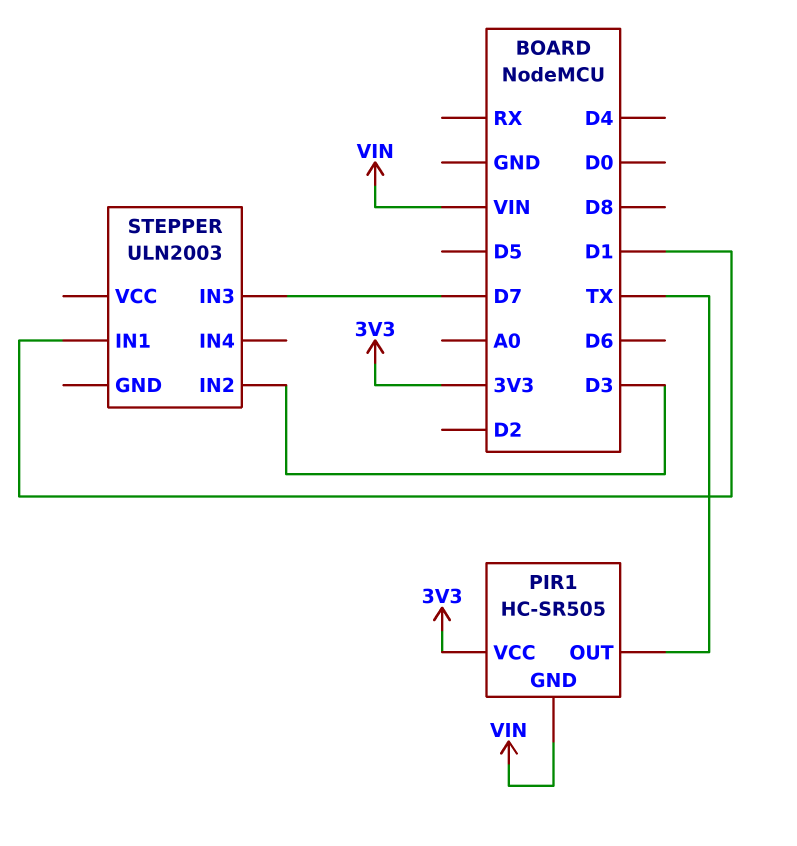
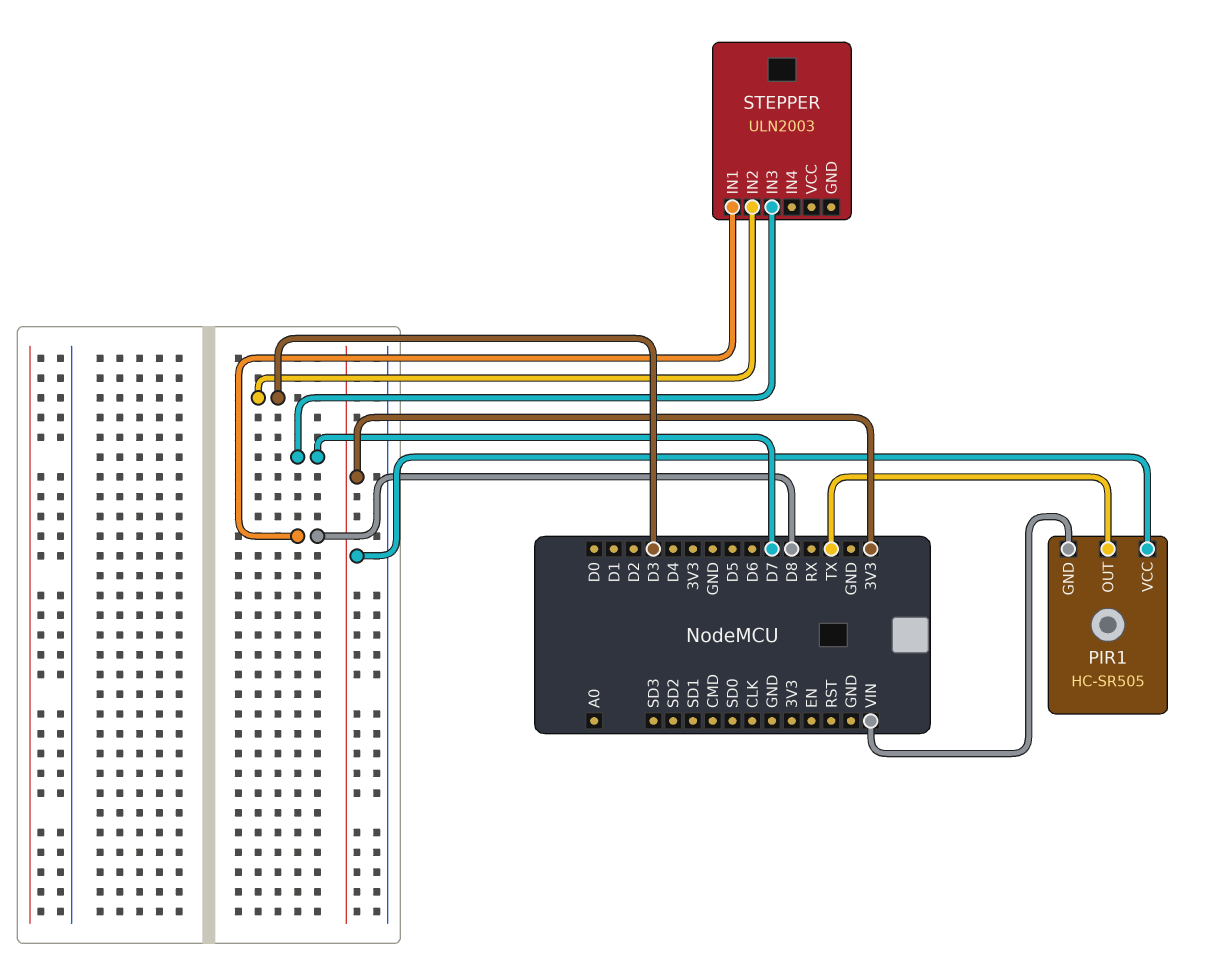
STEPPER pin IN1: D1 -> D8

